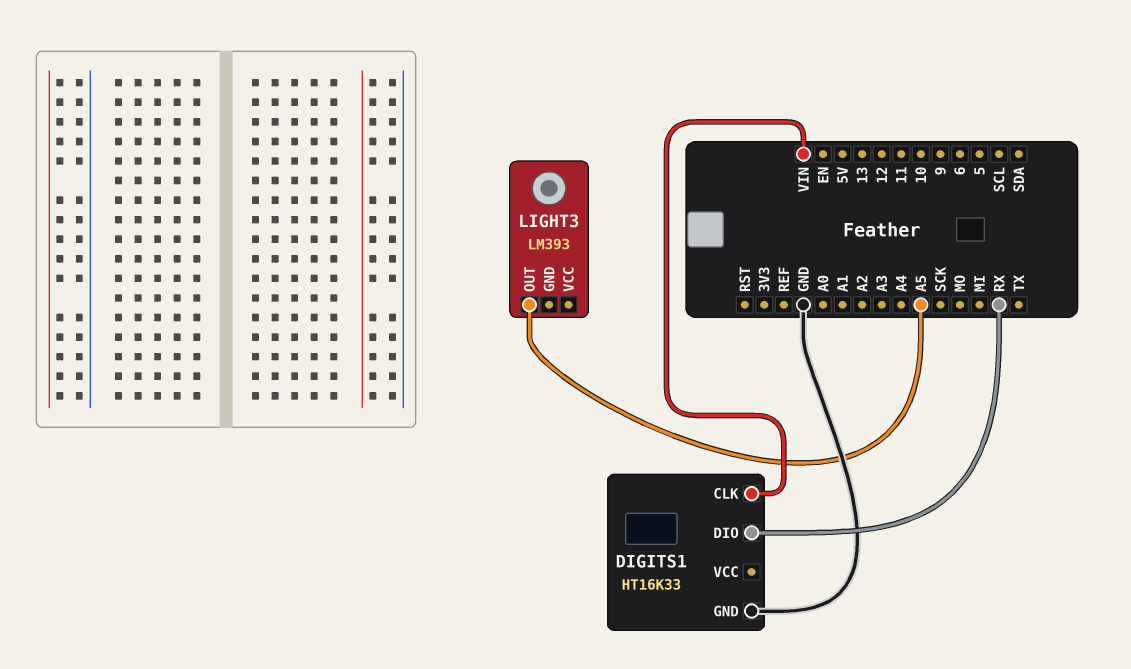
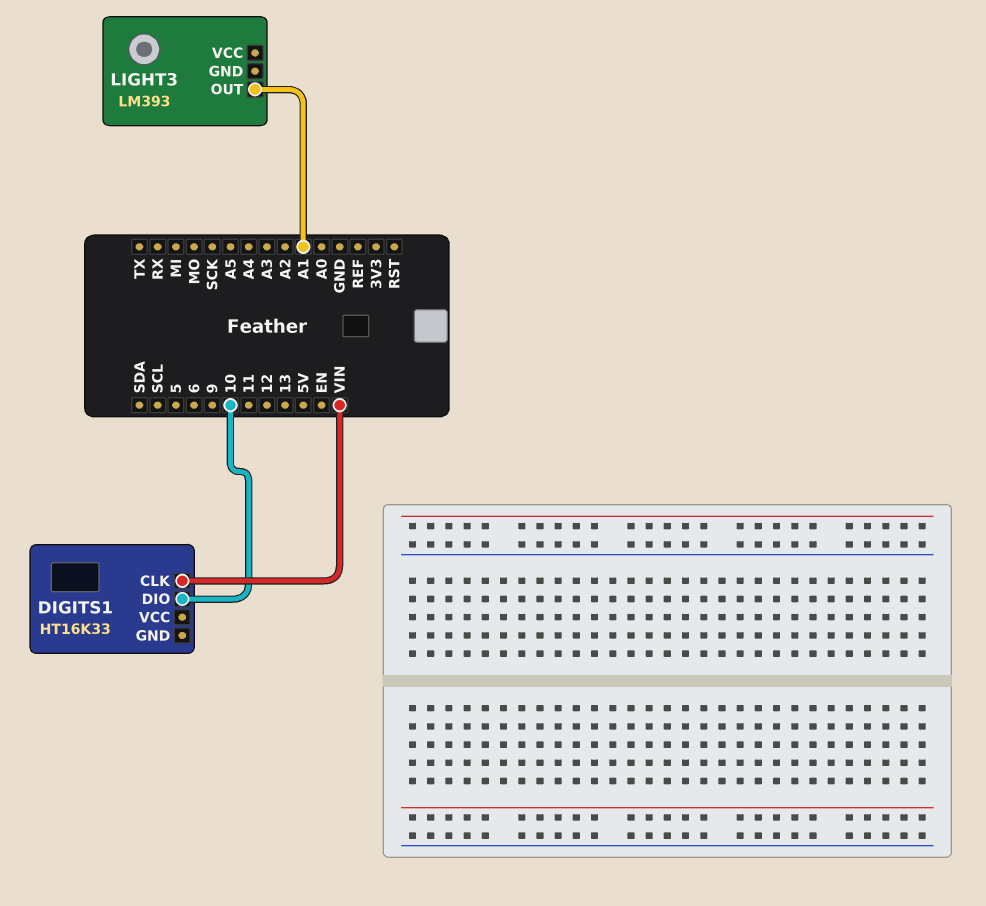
DIGITS1 pin DIO: RX -> 10
DIGITS1 pin GND: GND -> none
LIGHT3 pin OUT: A5 -> A1

